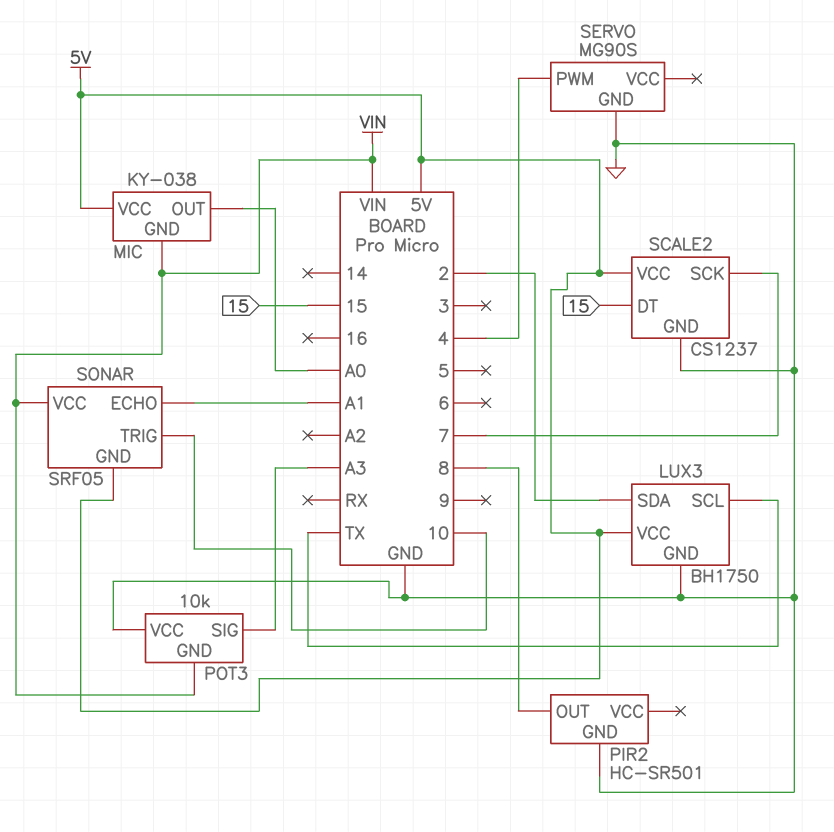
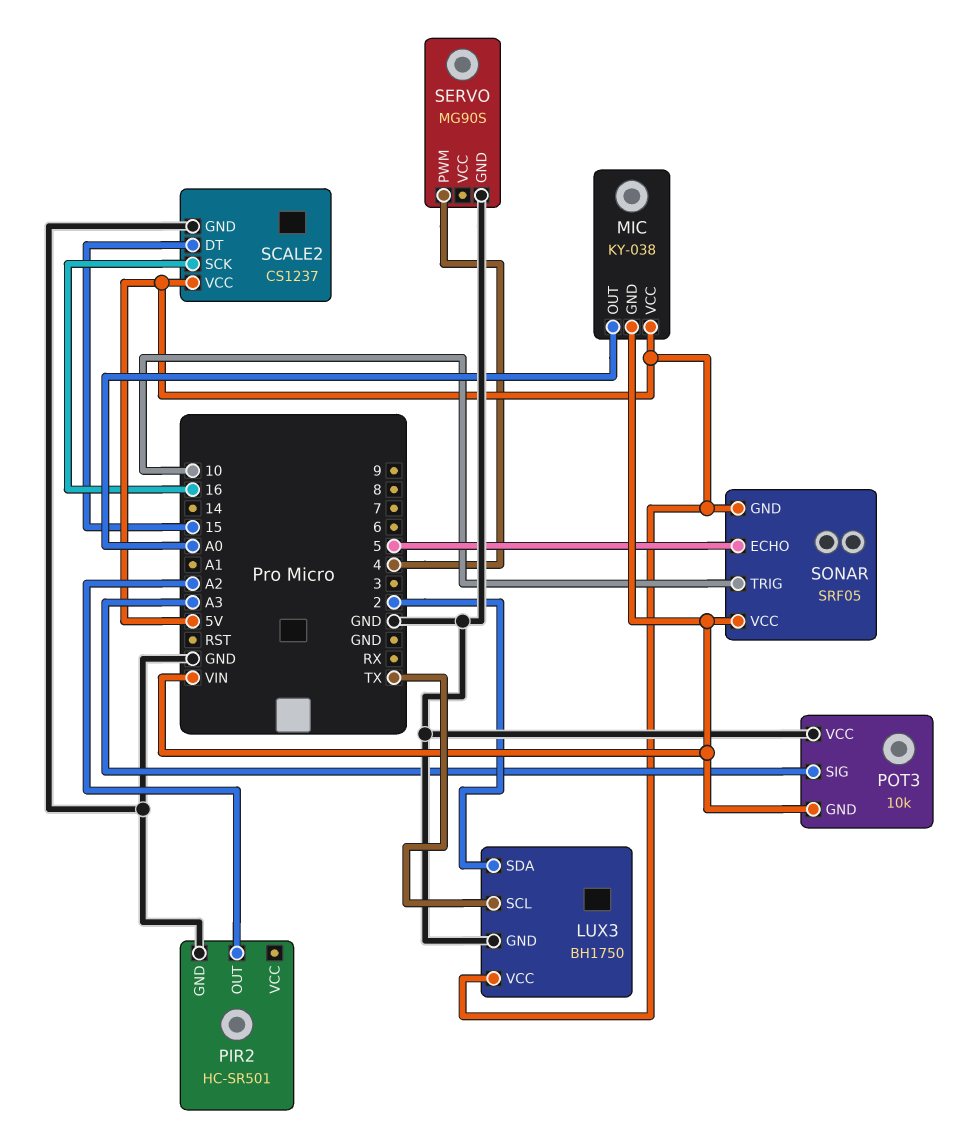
PIR2 pin OUT: 8 -> A2
SCALE2 pin SCK: 7 -> 16
SONAR pin ECHO: A1 -> 5

